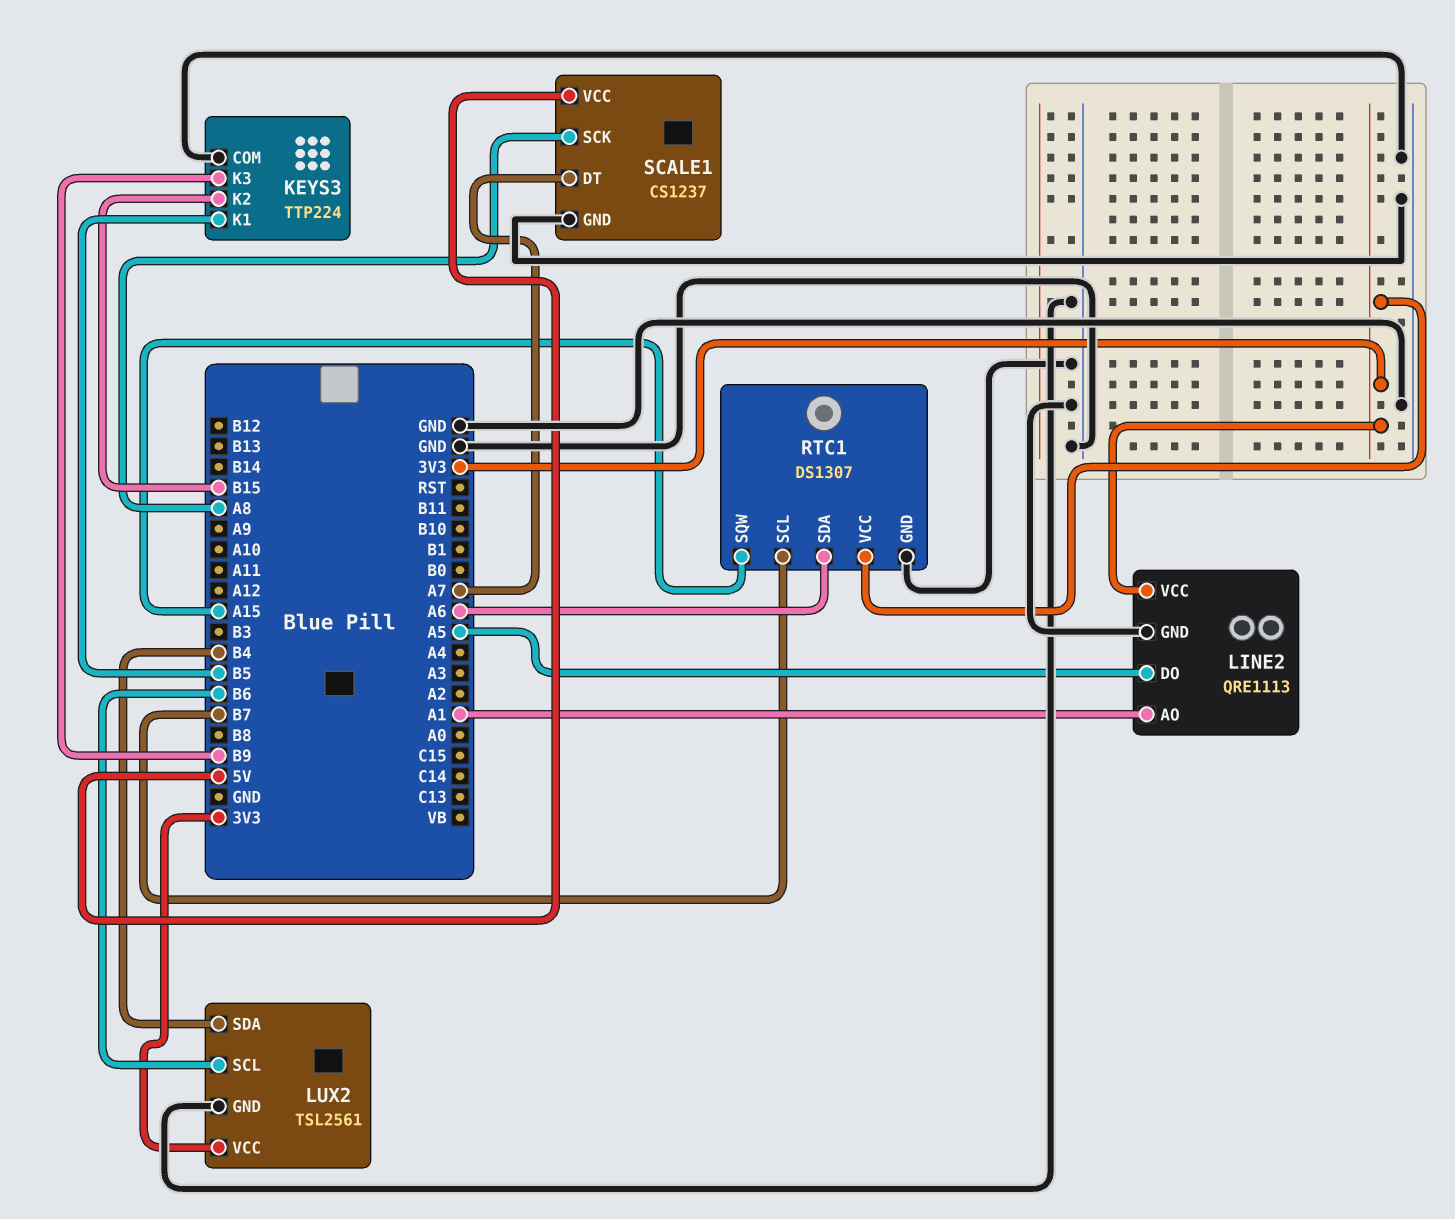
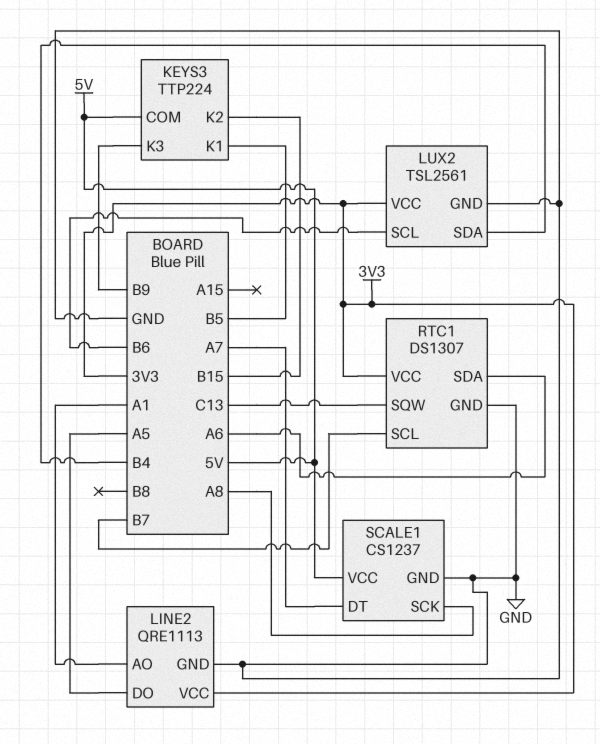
KEYS3 pin COM: GND -> 5V
RTC1 pin SQW: A15 -> C13

